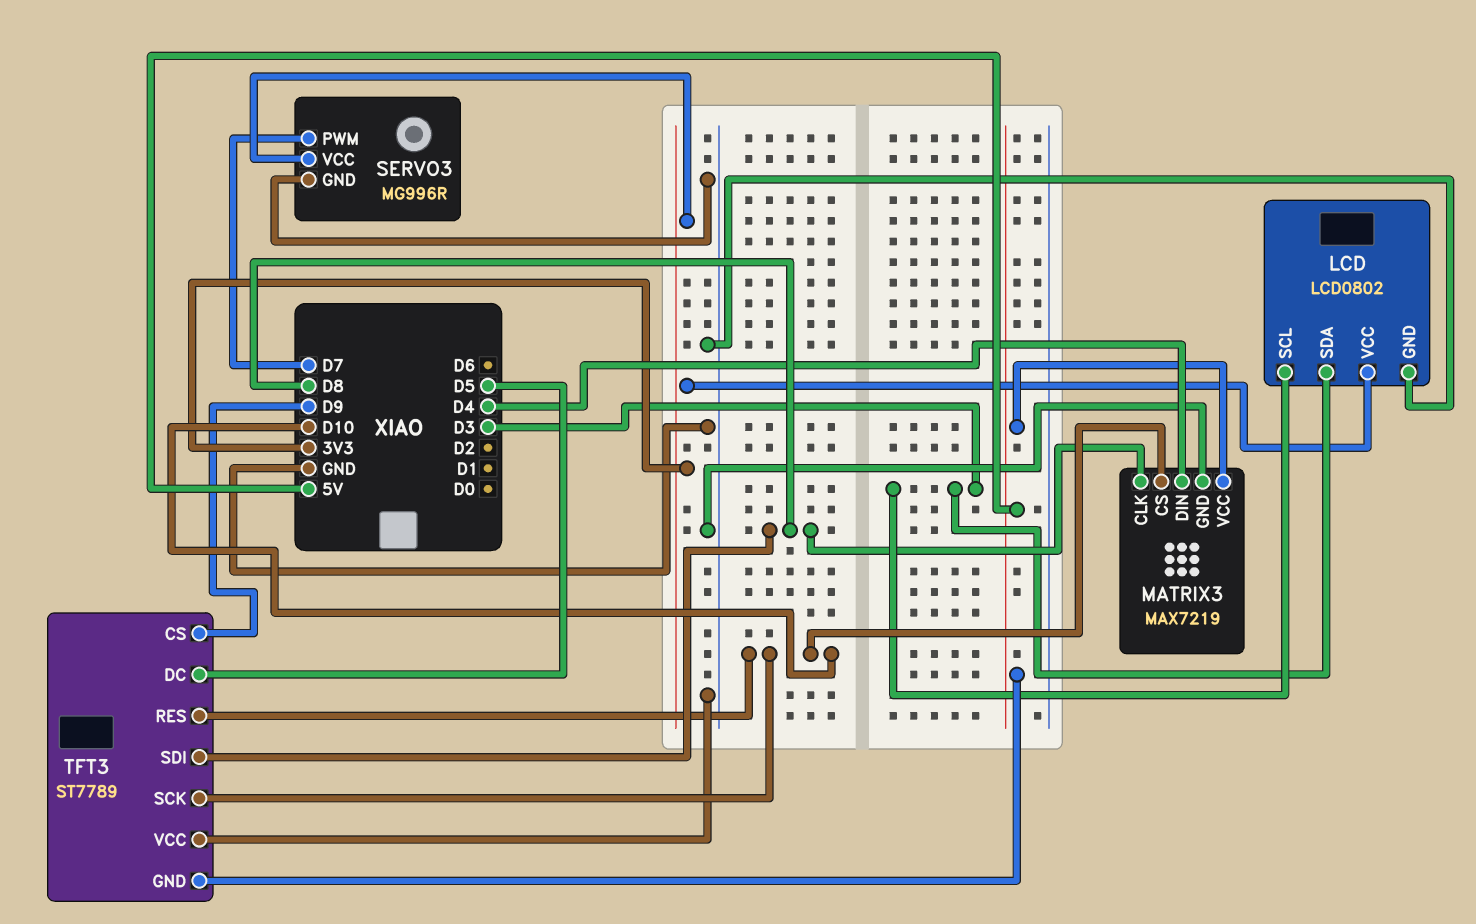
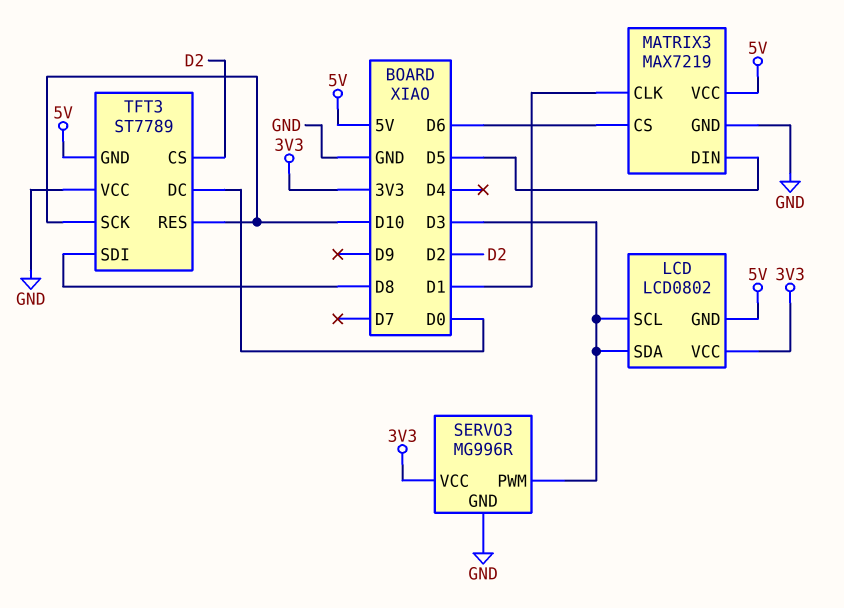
LCD pin GND: GND -> 5V
MATRIX3 pin CLK: D8 -> D1
MATRIX3 pin CS: D10 -> D6
MATRIX3 pin DIN: D4 -> D5
SERVO3 pin PWM: D7 -> D3
TFT3 pin CS: D9 -> D2
TFT3 pin DC: D5 -> D0

